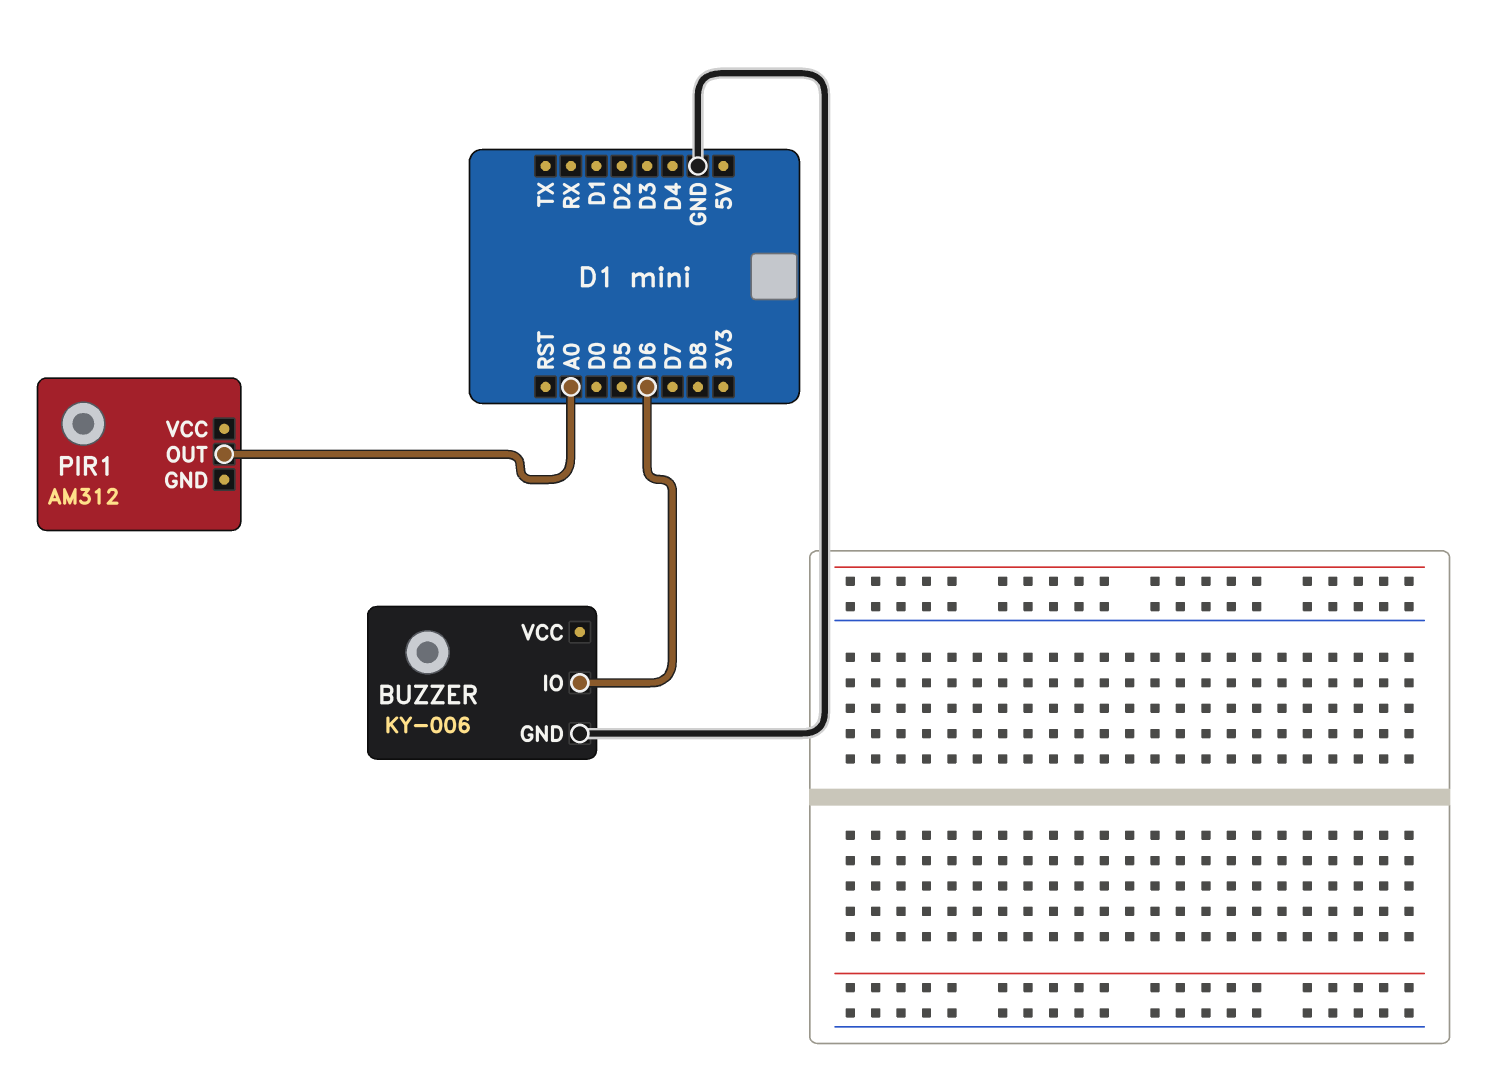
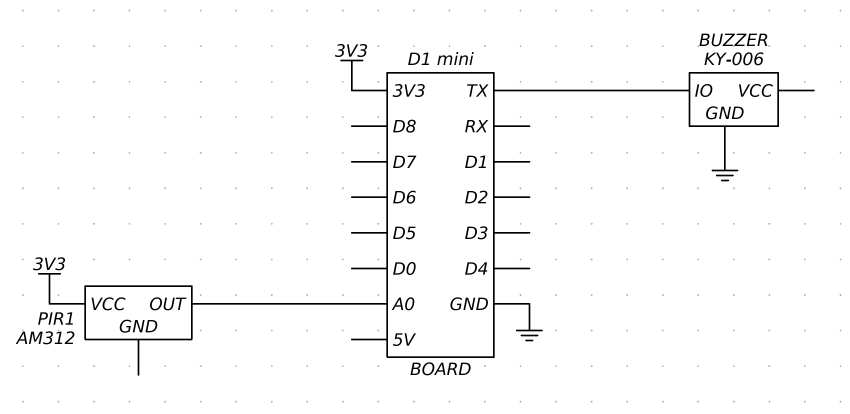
BUZZER pin IO: D6 -> TX
PIR1 pin VCC: none -> 3V3

